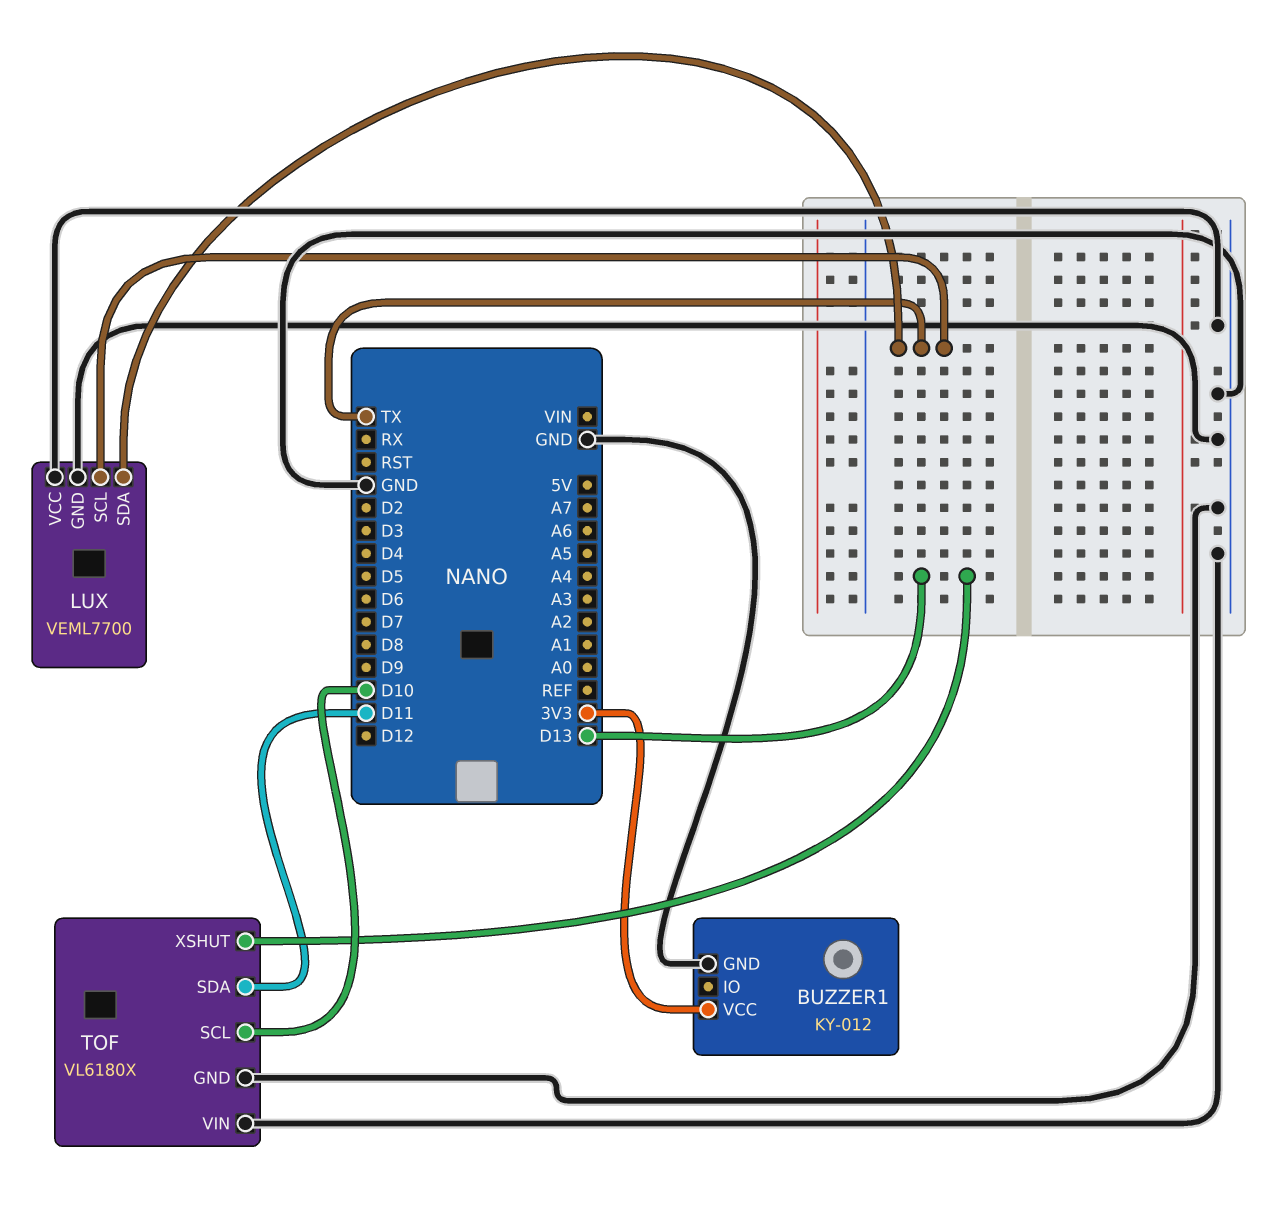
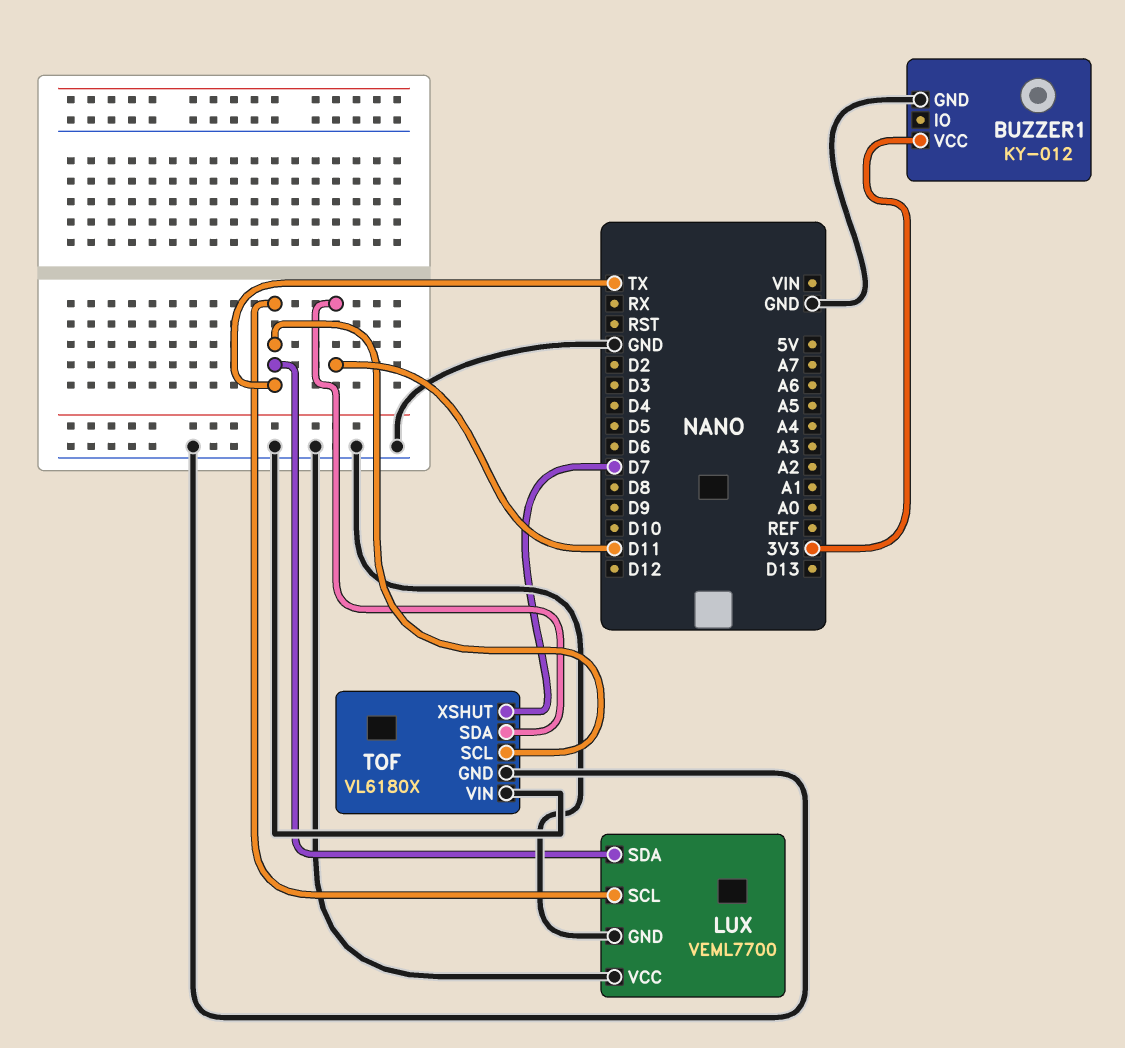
TOF pin SCL: D10 -> TX
TOF pin XSHUT: D13 -> D7

